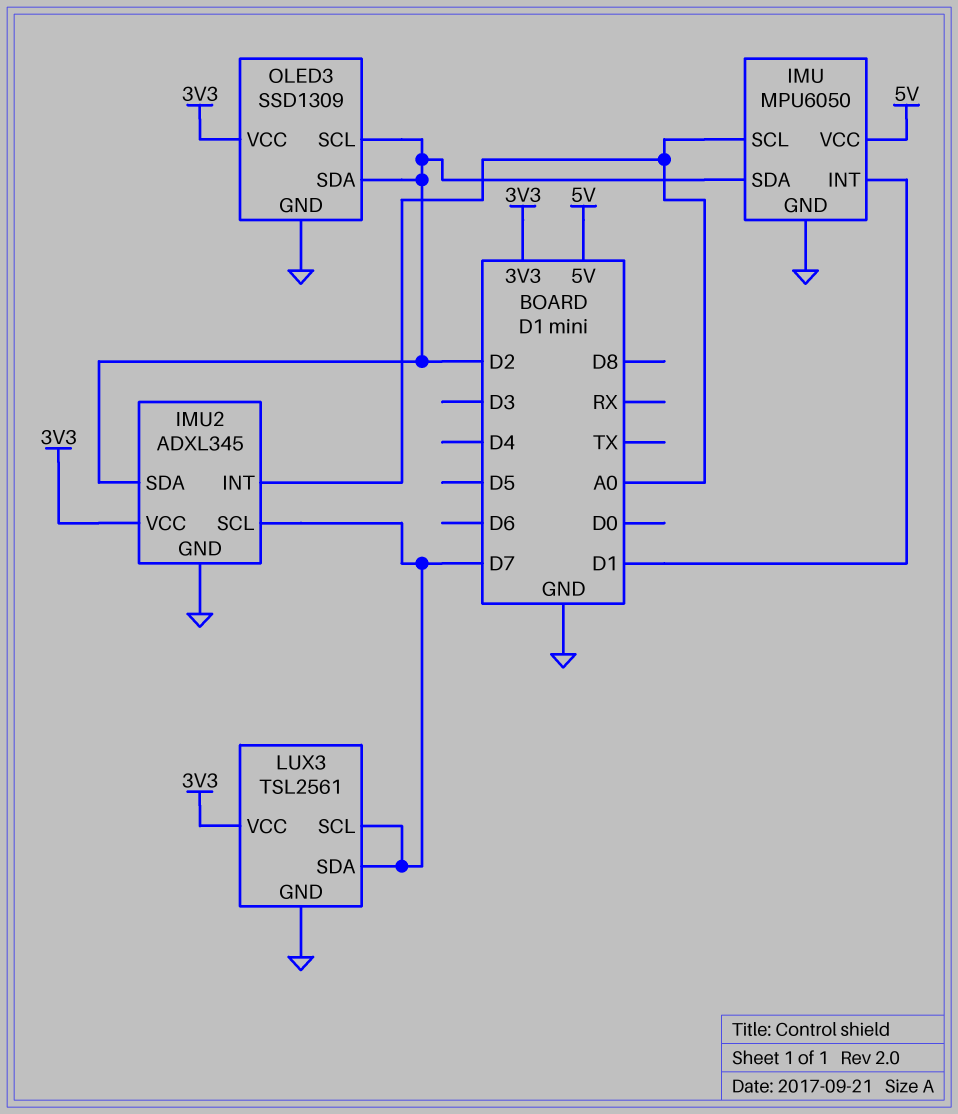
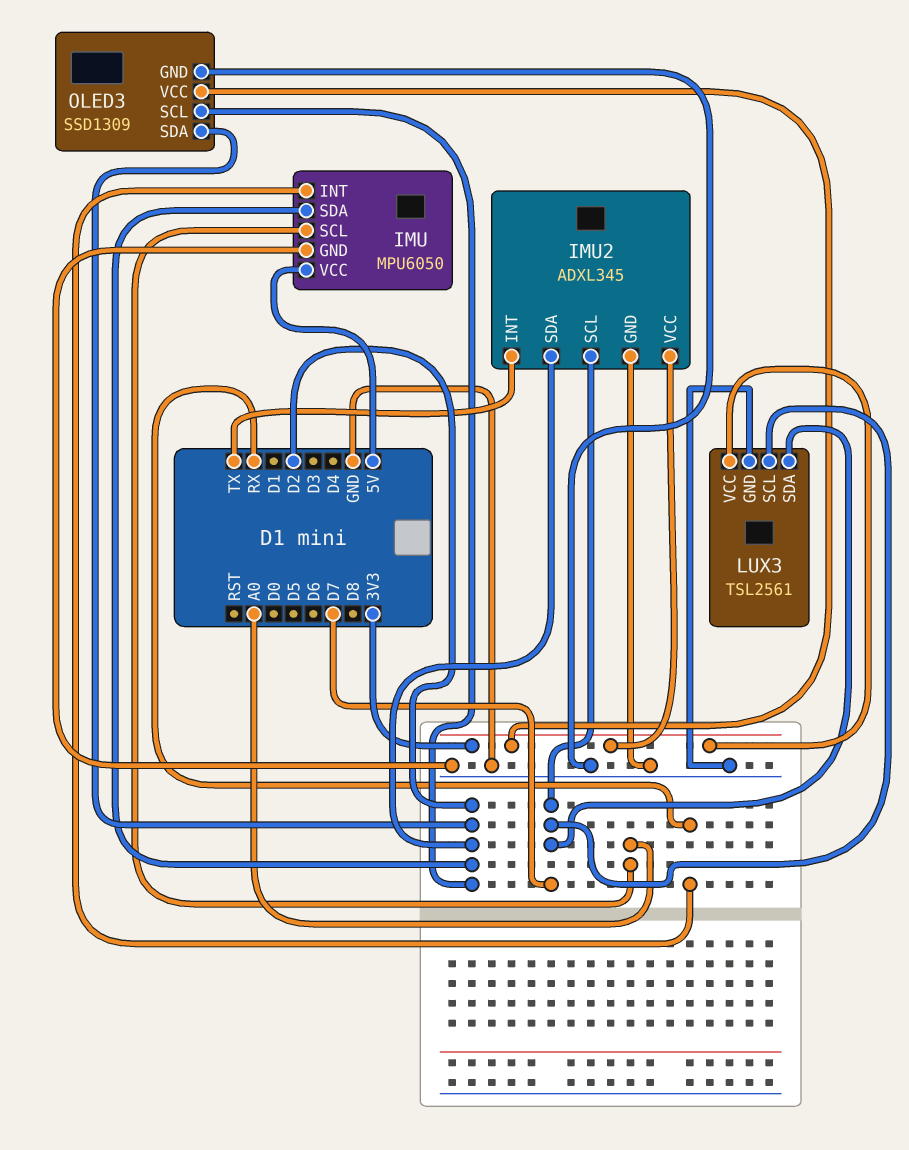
IMU pin INT: D1 -> RX
IMU2 pin INT: A0 -> TX

